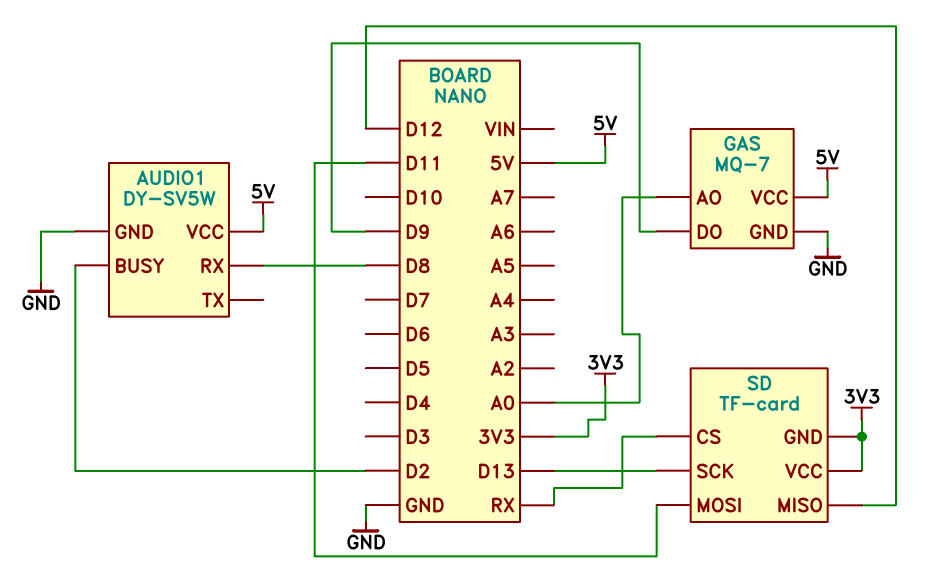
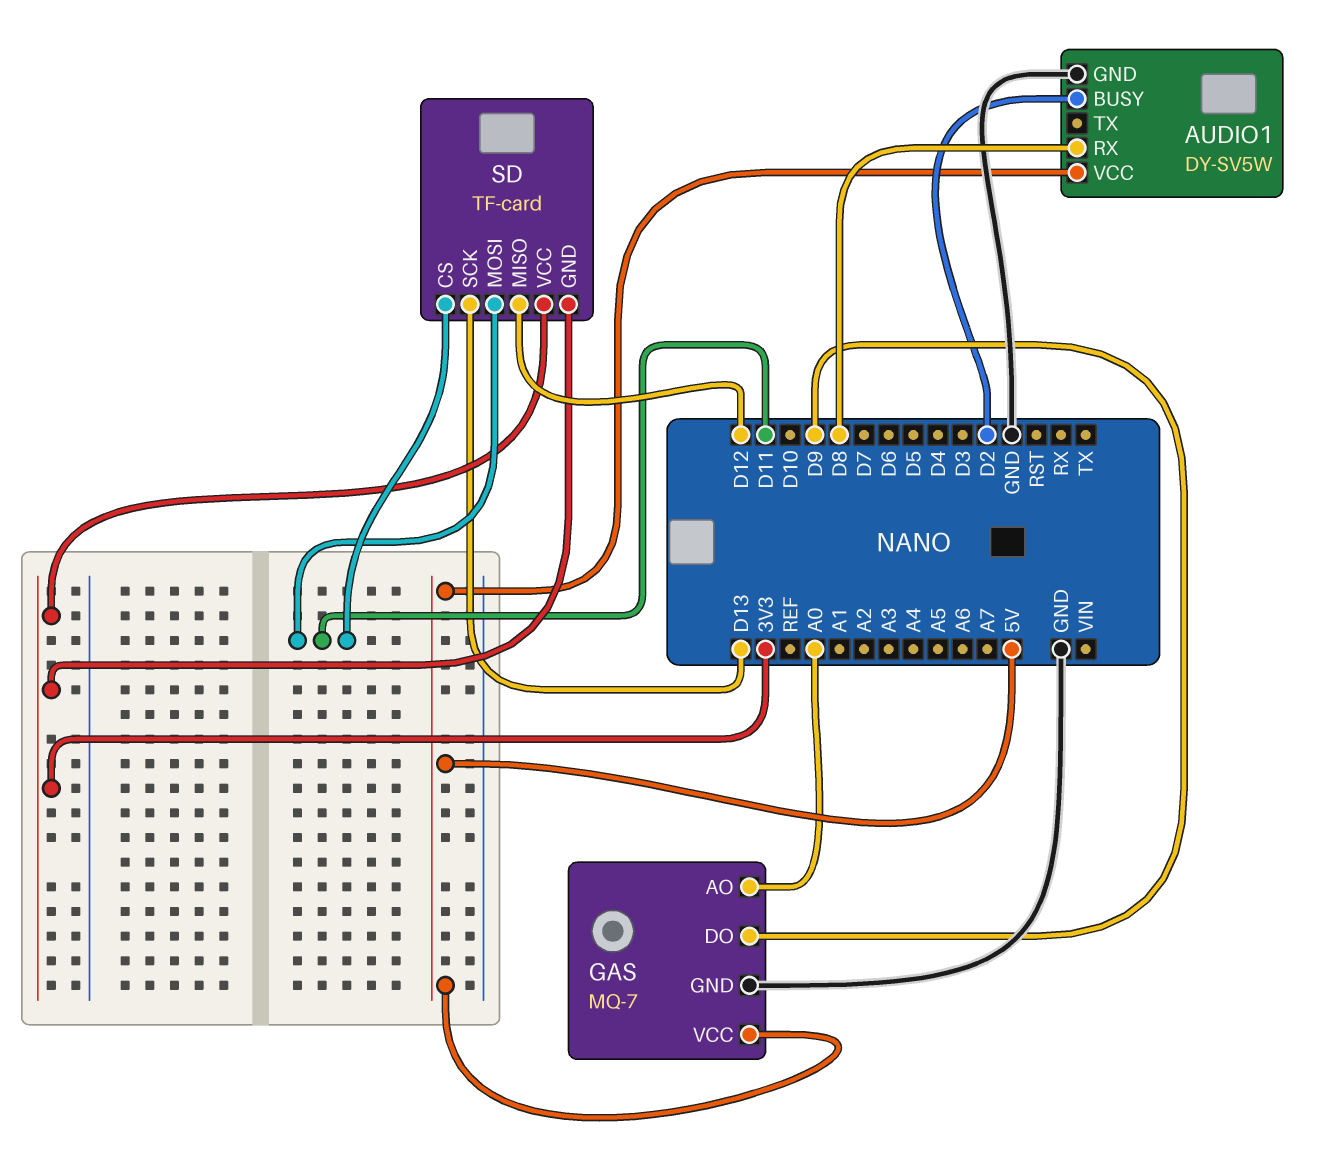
SD pin CS: RX -> D11

